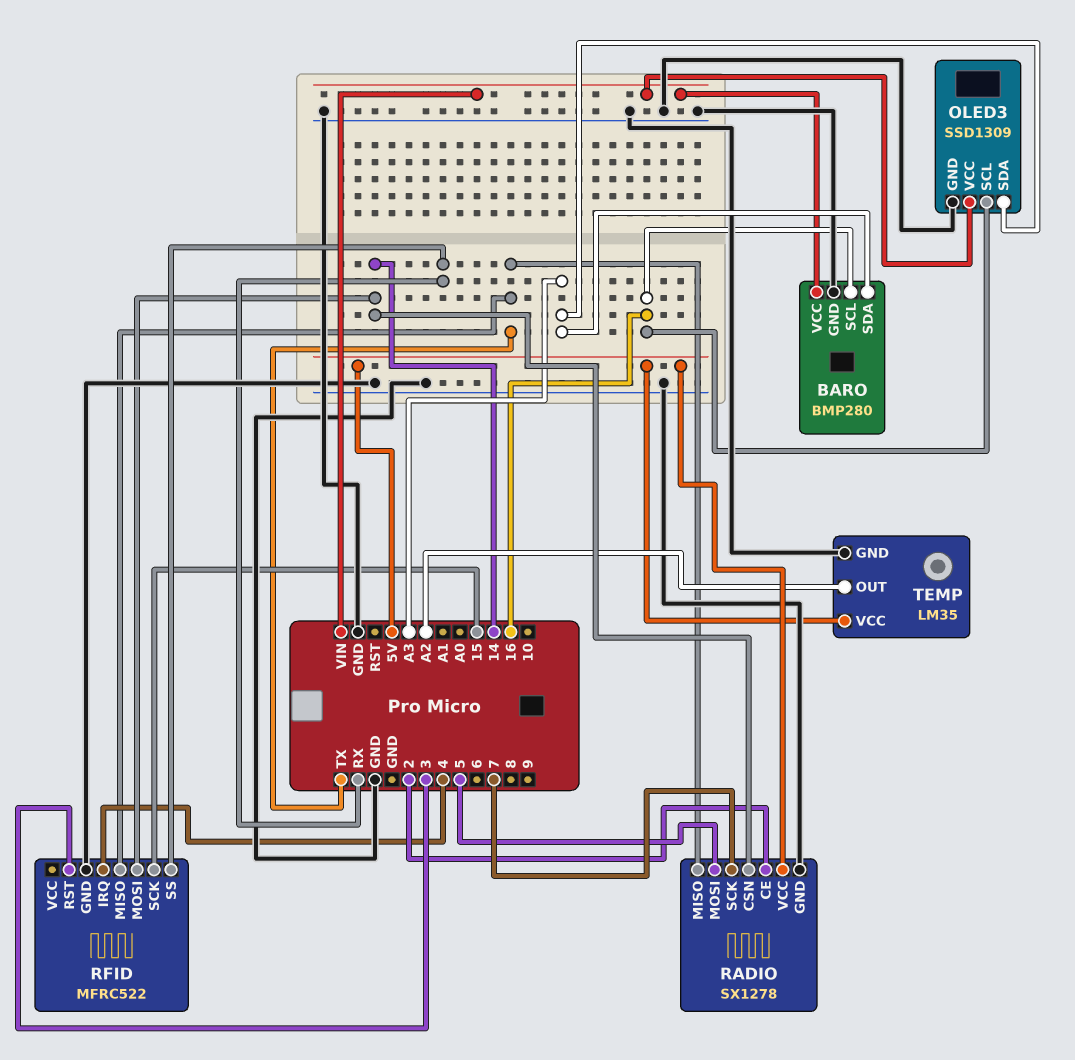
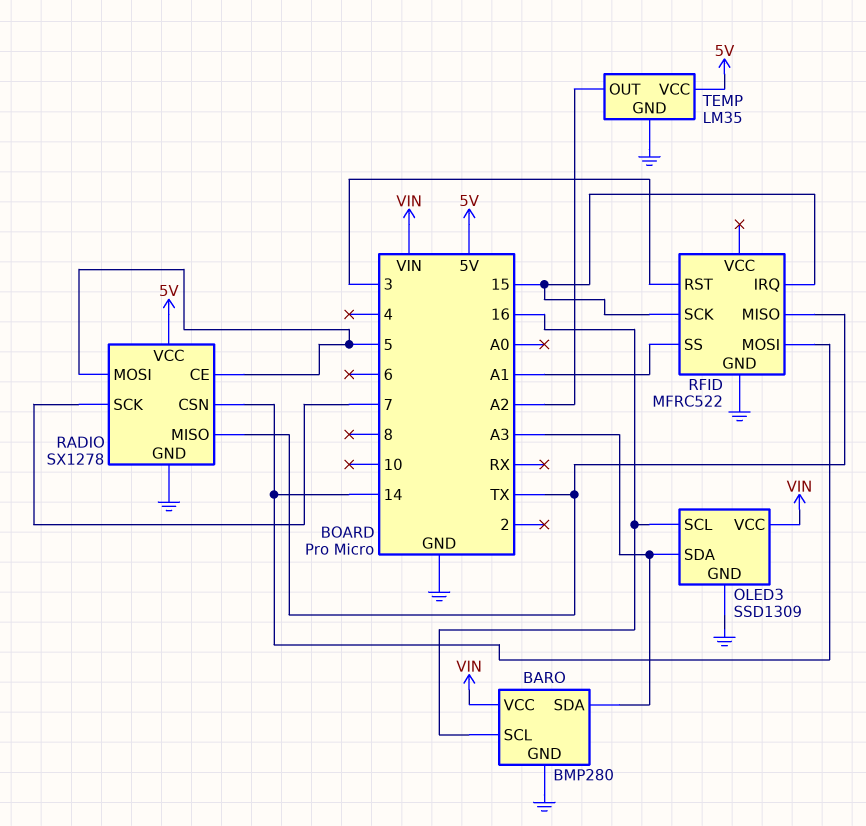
RADIO pin CE: 2 -> 5
RFID pin IRQ: 4 -> 15
RFID pin SS: RX -> A1

